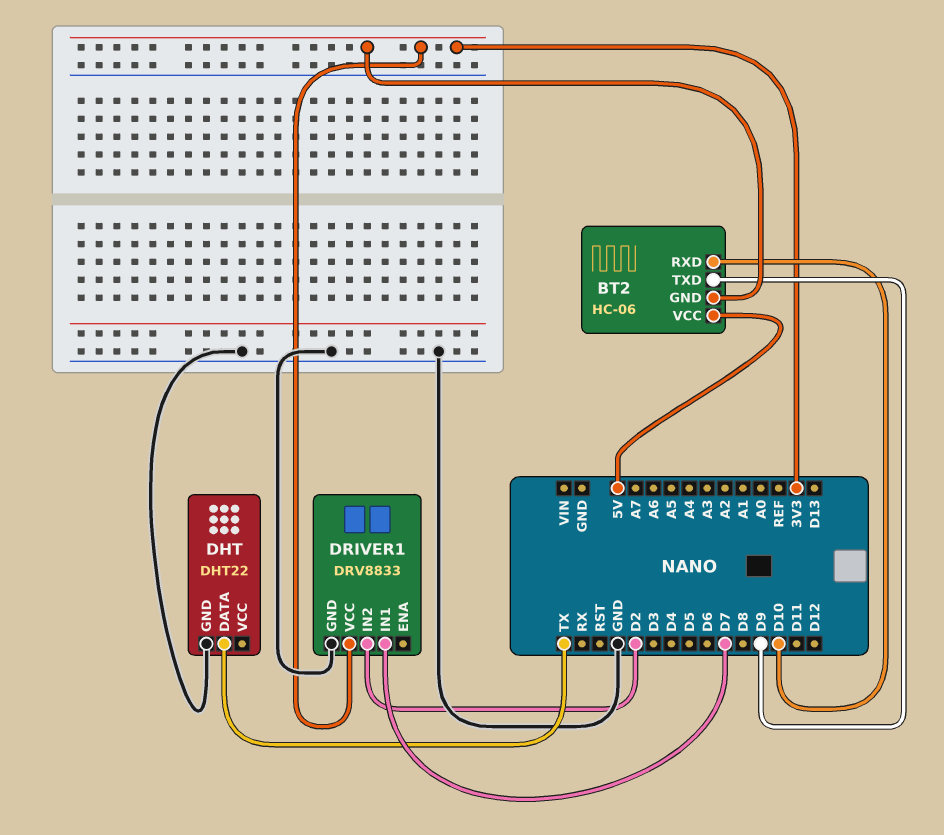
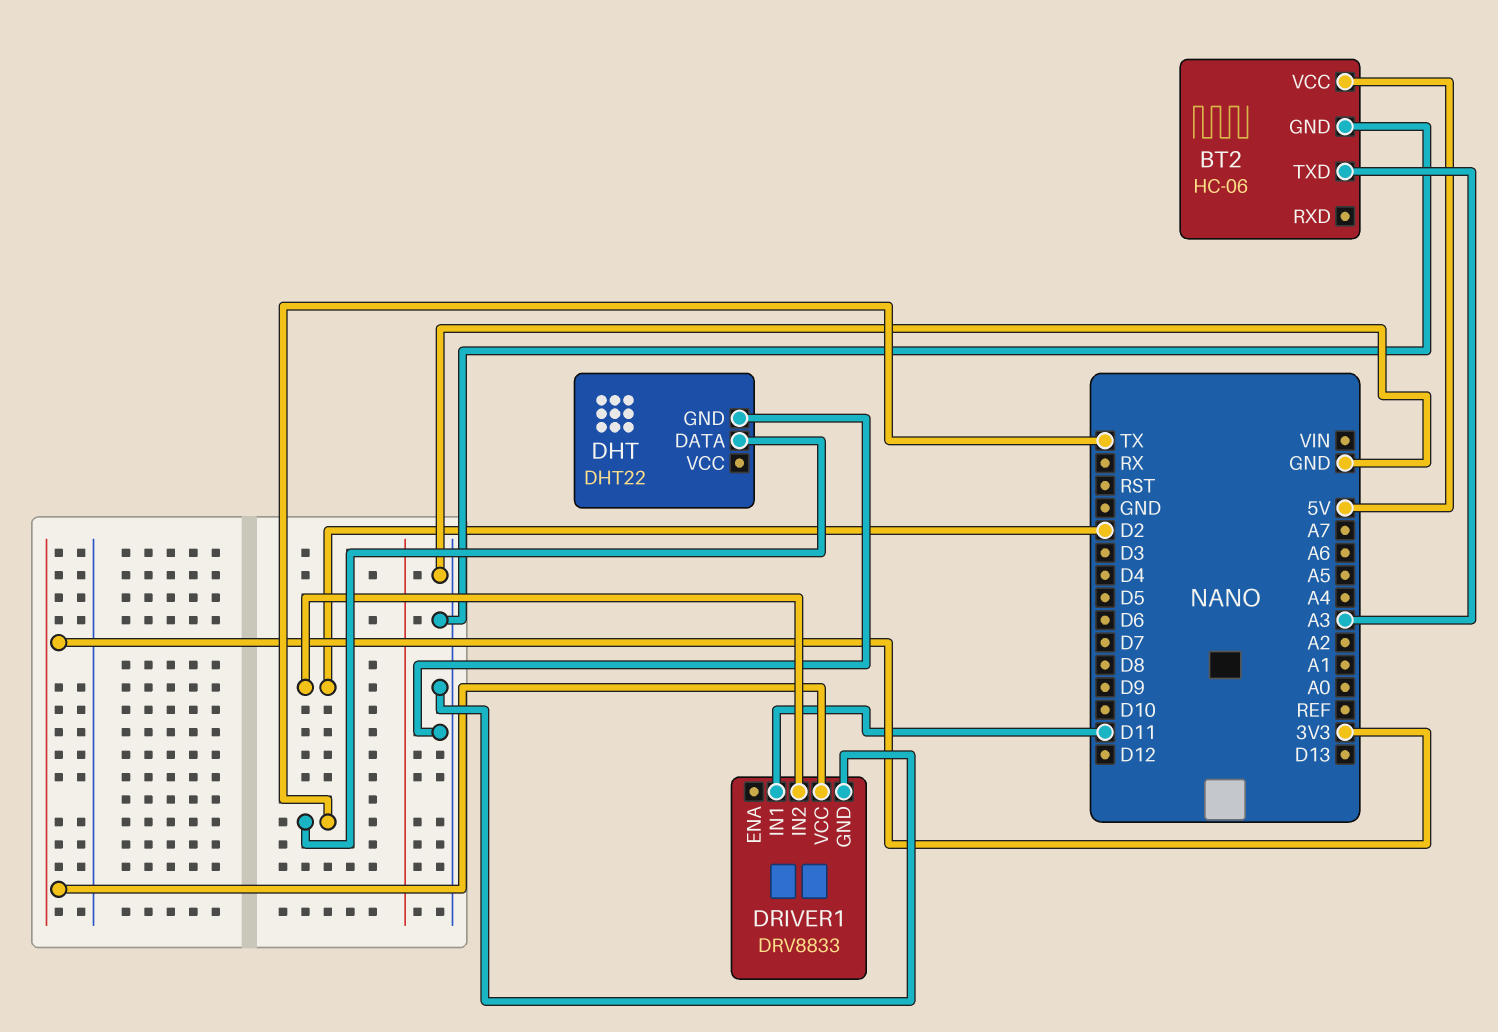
BT2 pin GND: 3V3 -> GND
BT2 pin RXD: D10 -> none
BT2 pin TXD: D9 -> A3
DRIVER1 pin IN1: D7 -> D11

